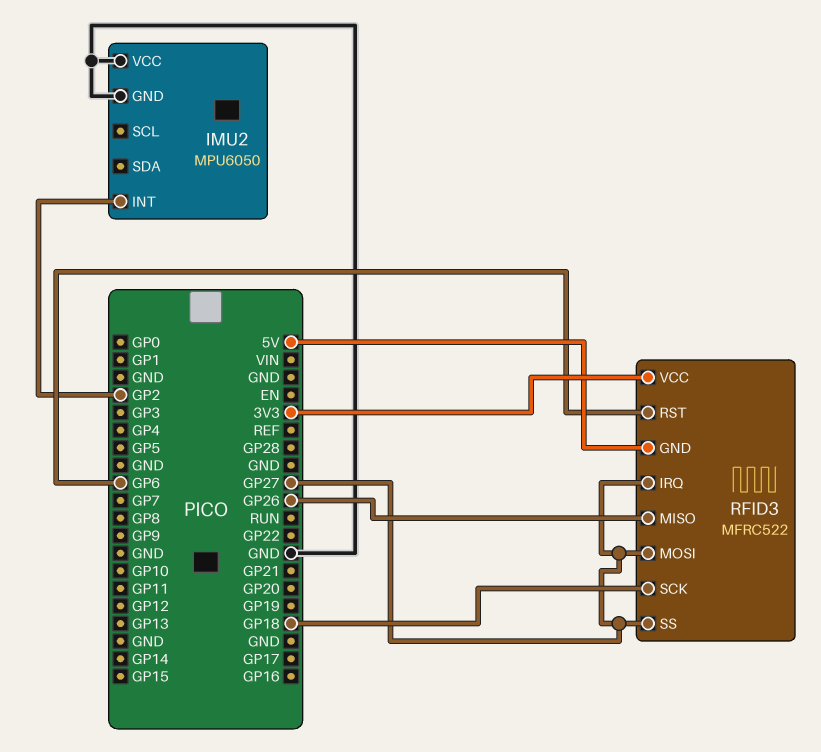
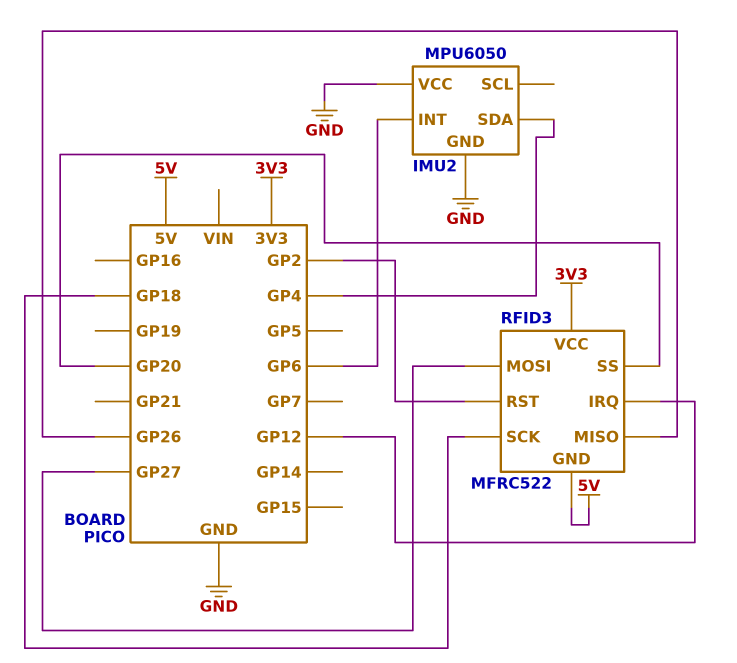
IMU2 pin INT: GP2 -> GP6
IMU2 pin SDA: none -> GP4
RFID3 pin IRQ: GP27 -> GP12
RFID3 pin RST: GP6 -> GP2
RFID3 pin SS: GP27 -> GP20

